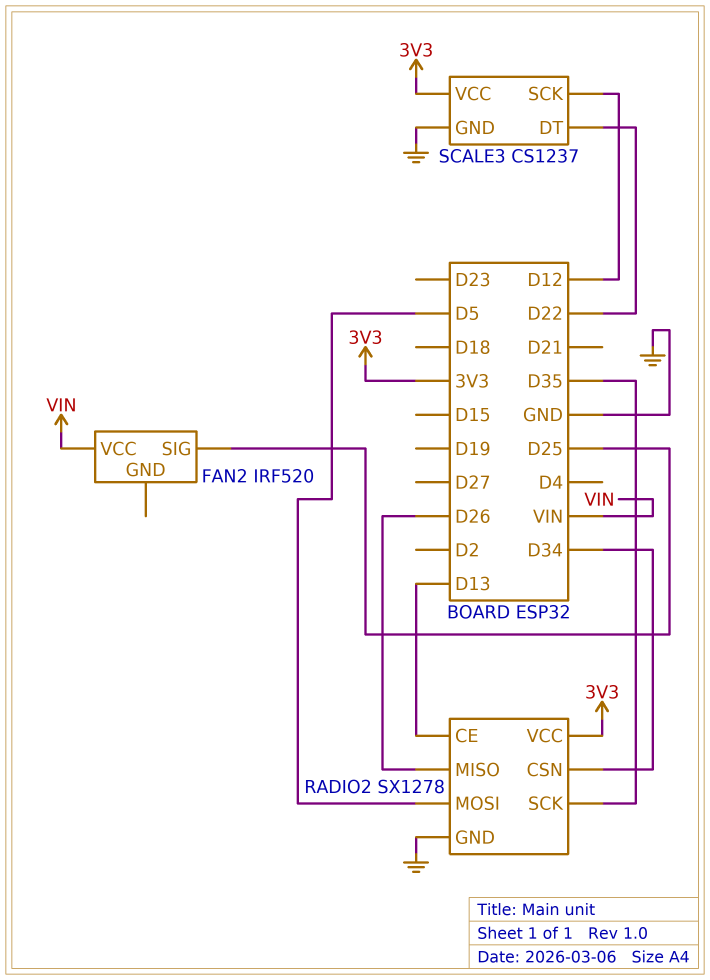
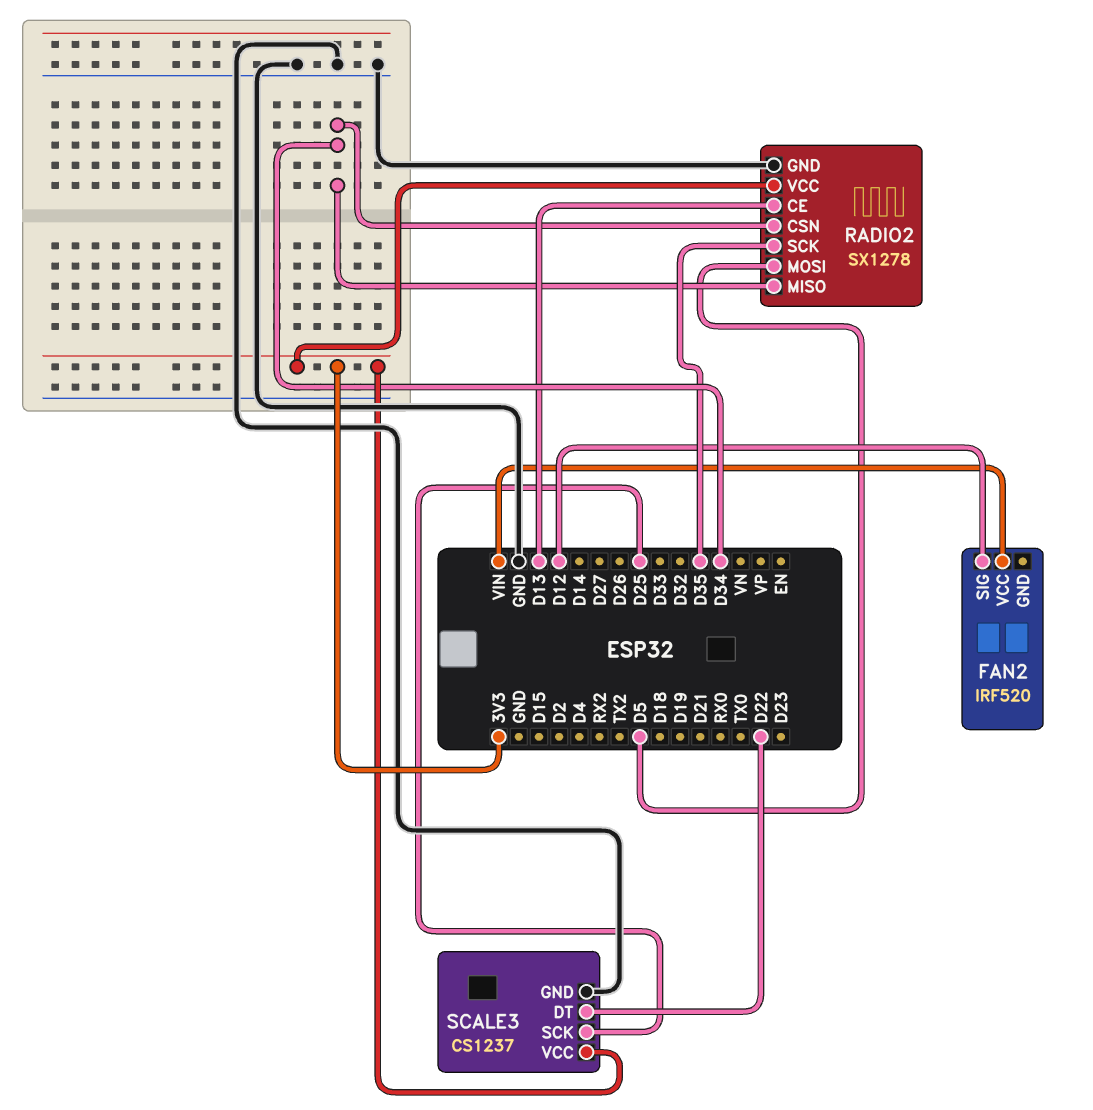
FAN2 pin SIG: D25 -> D12
RADIO2 pin MISO: D26 -> D34
SCALE3 pin SCK: D12 -> D25

